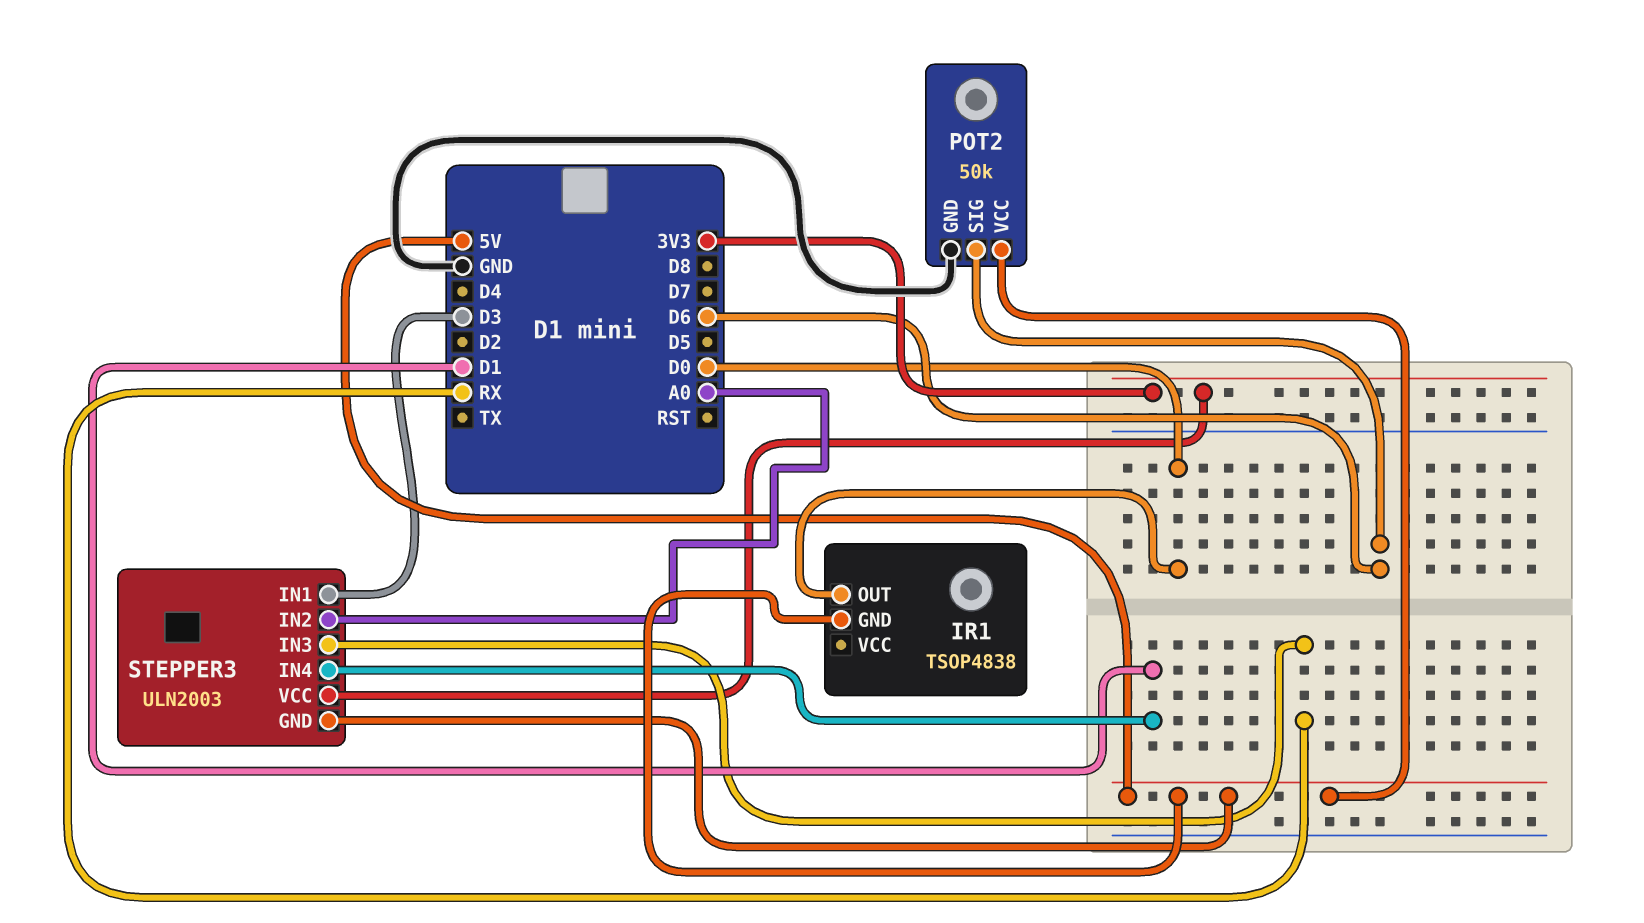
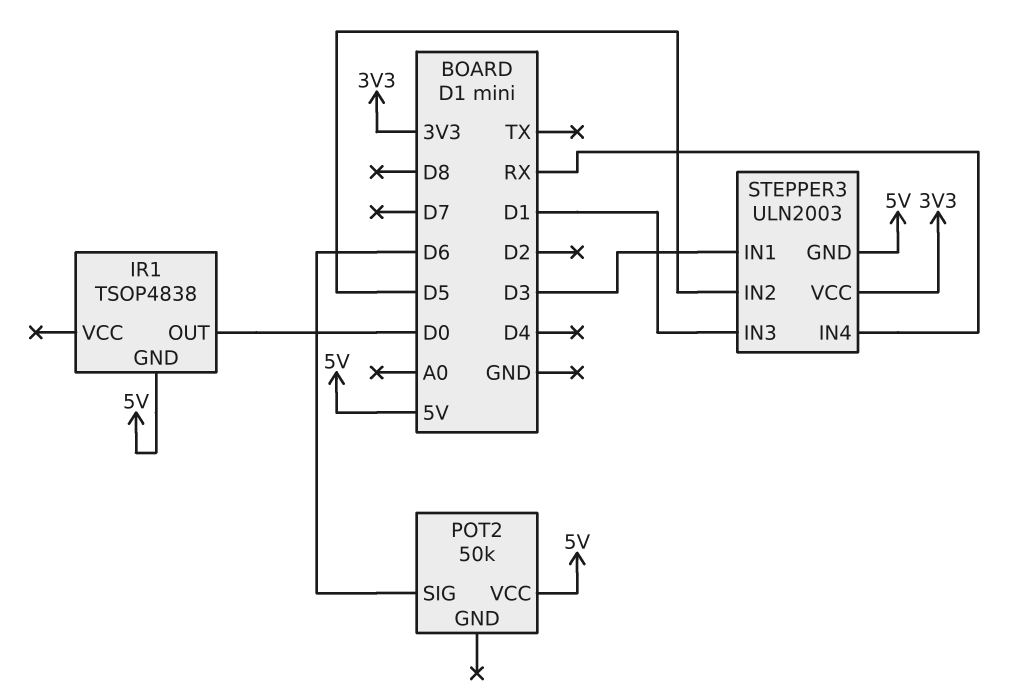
POT2 pin GND: GND -> none
STEPPER3 pin IN2: A0 -> D5
STEPPER3 pin IN3: RX -> D1
STEPPER3 pin IN4: D1 -> RX

